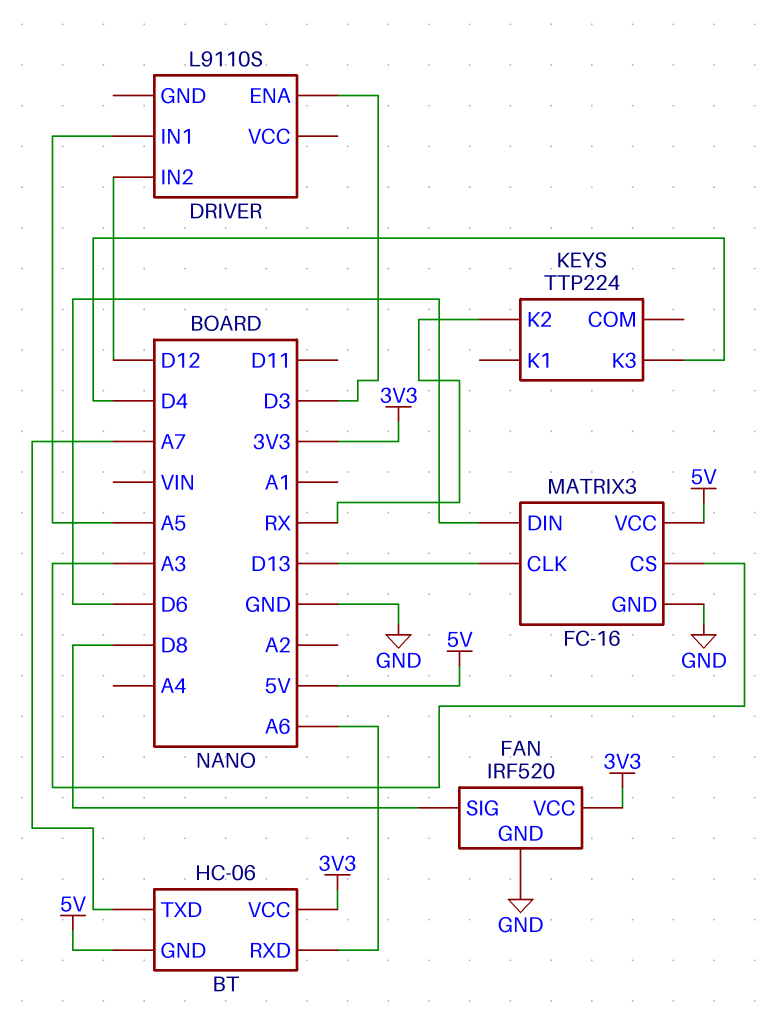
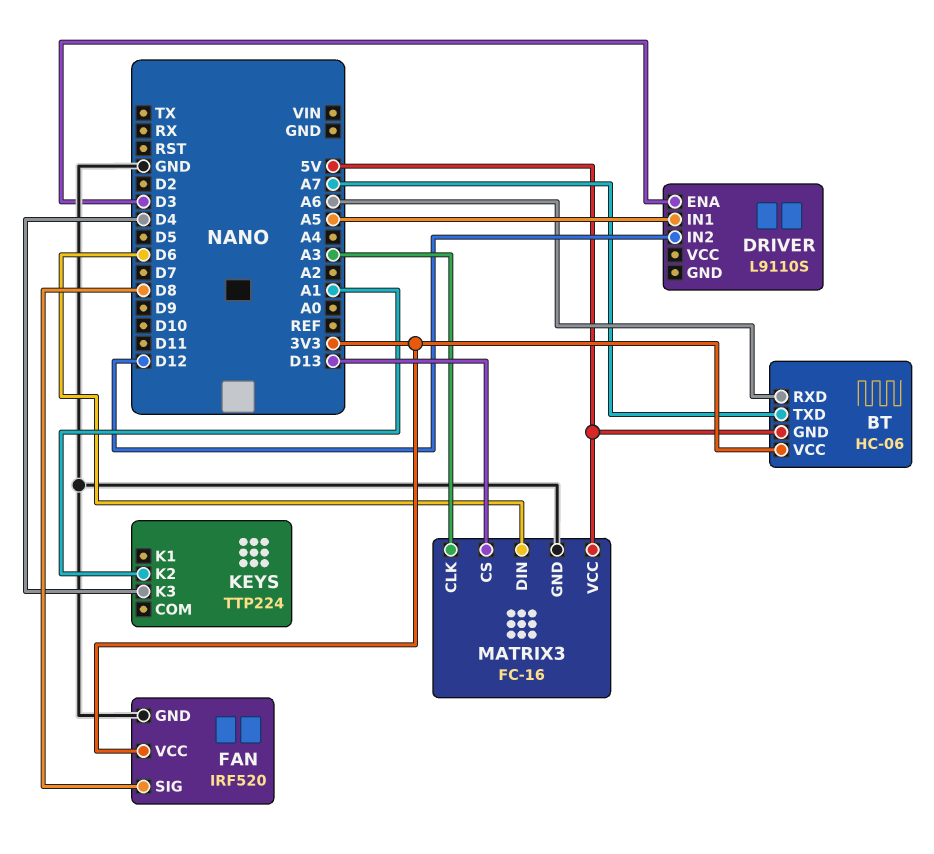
KEYS pin K2: RX -> A1
MATRIX3 pin CLK: D13 -> A3
MATRIX3 pin CS: A3 -> D13

